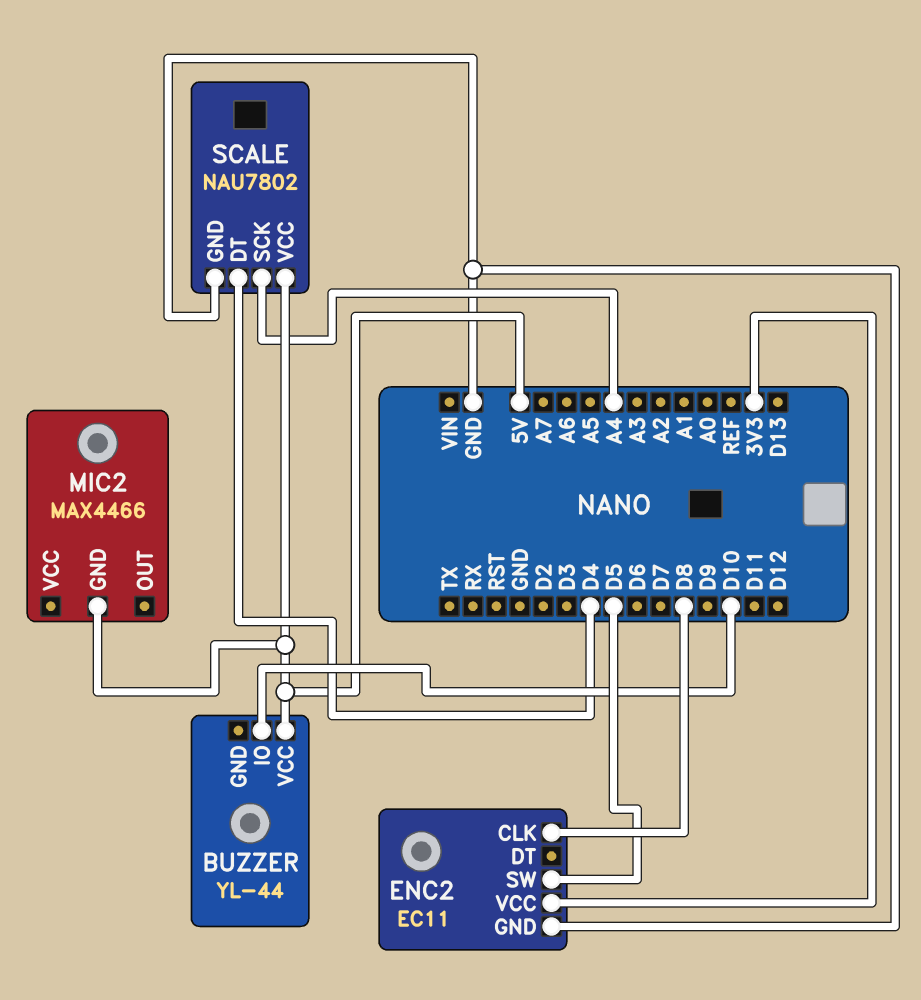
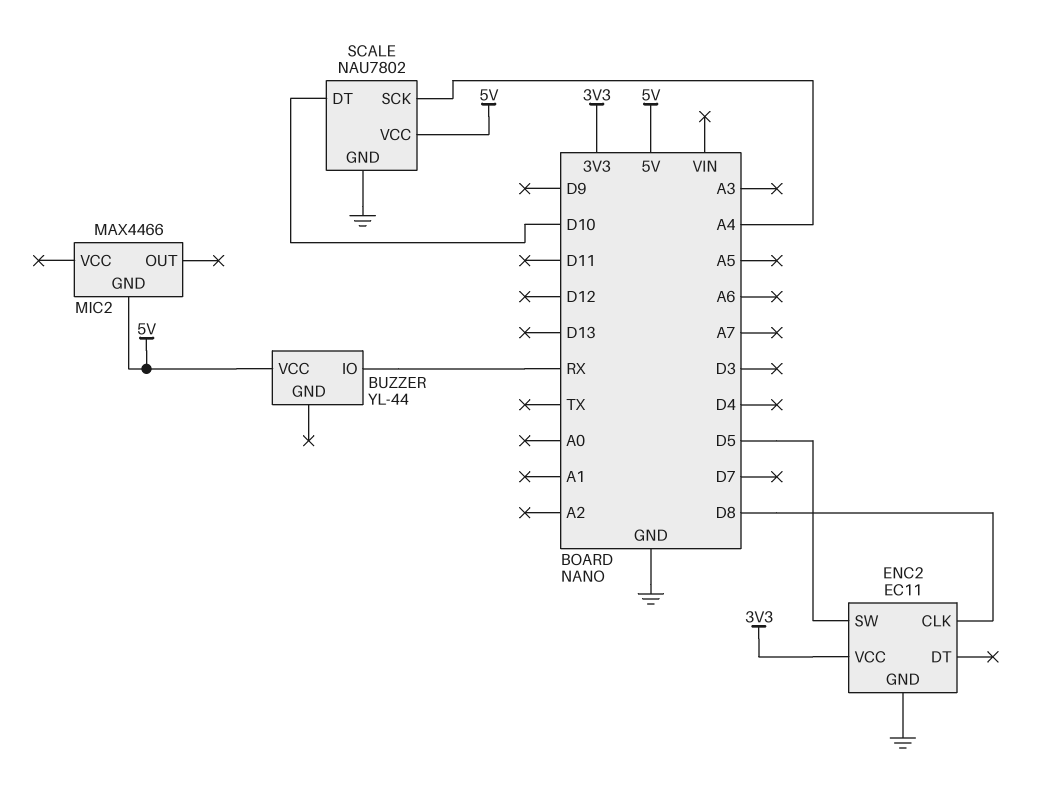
BUZZER pin IO: D10 -> RX
SCALE pin DT: D4 -> D10

